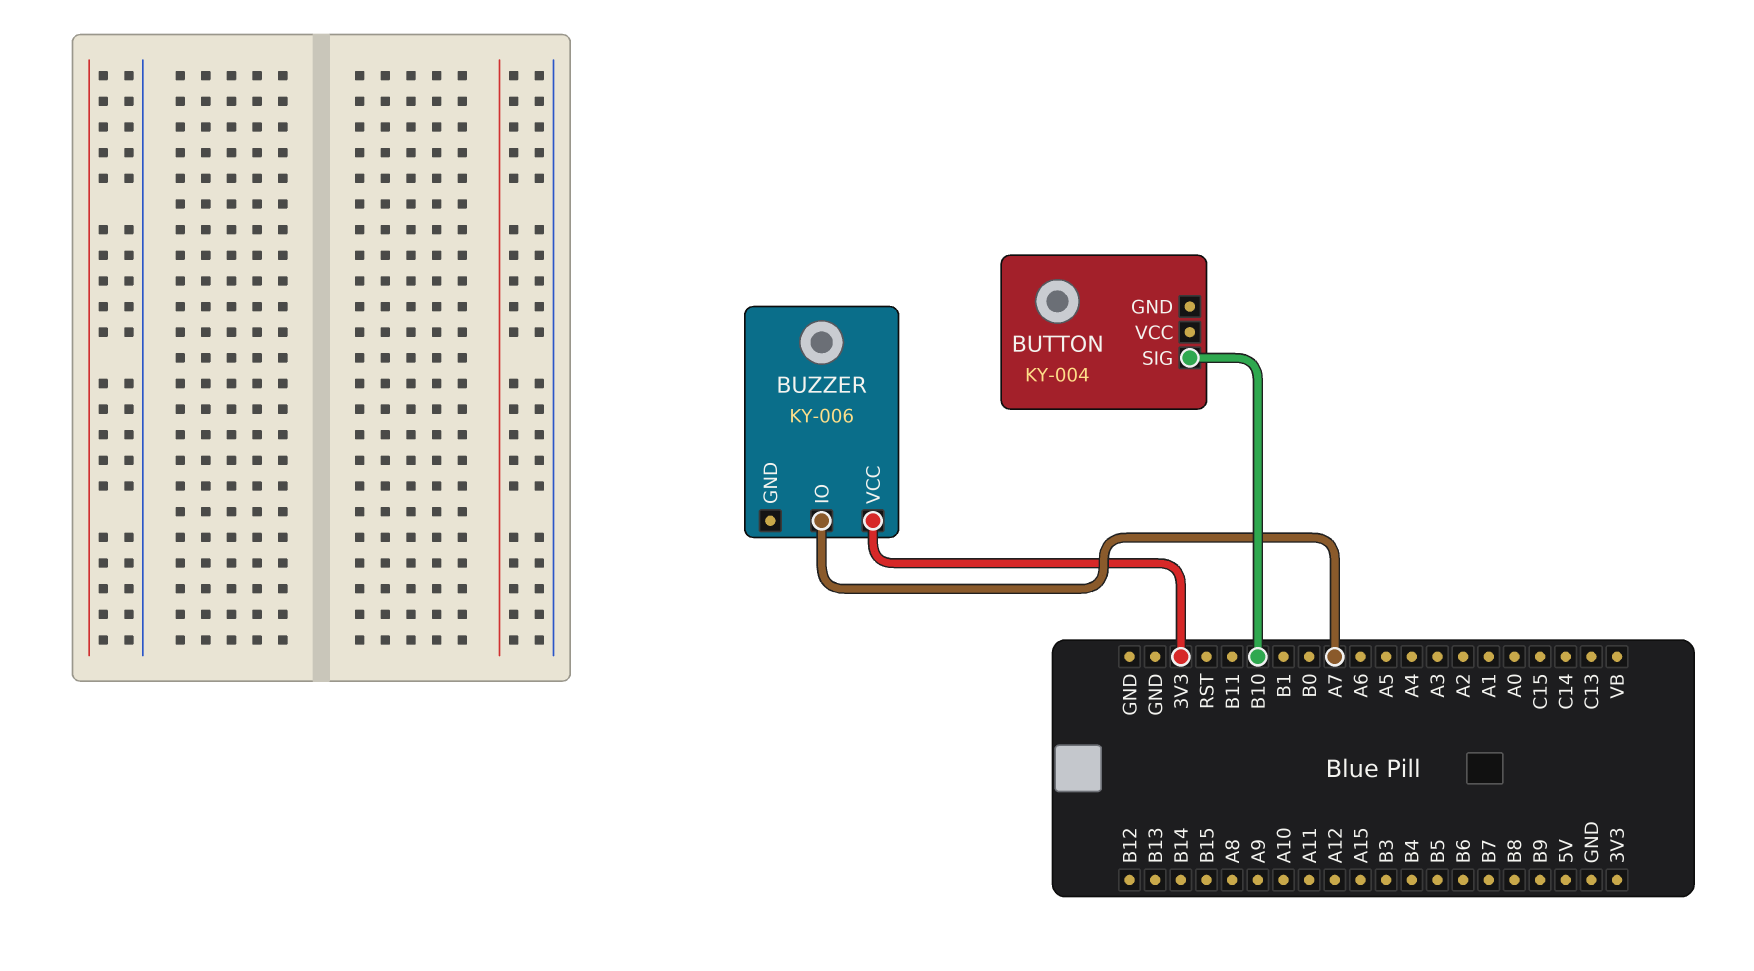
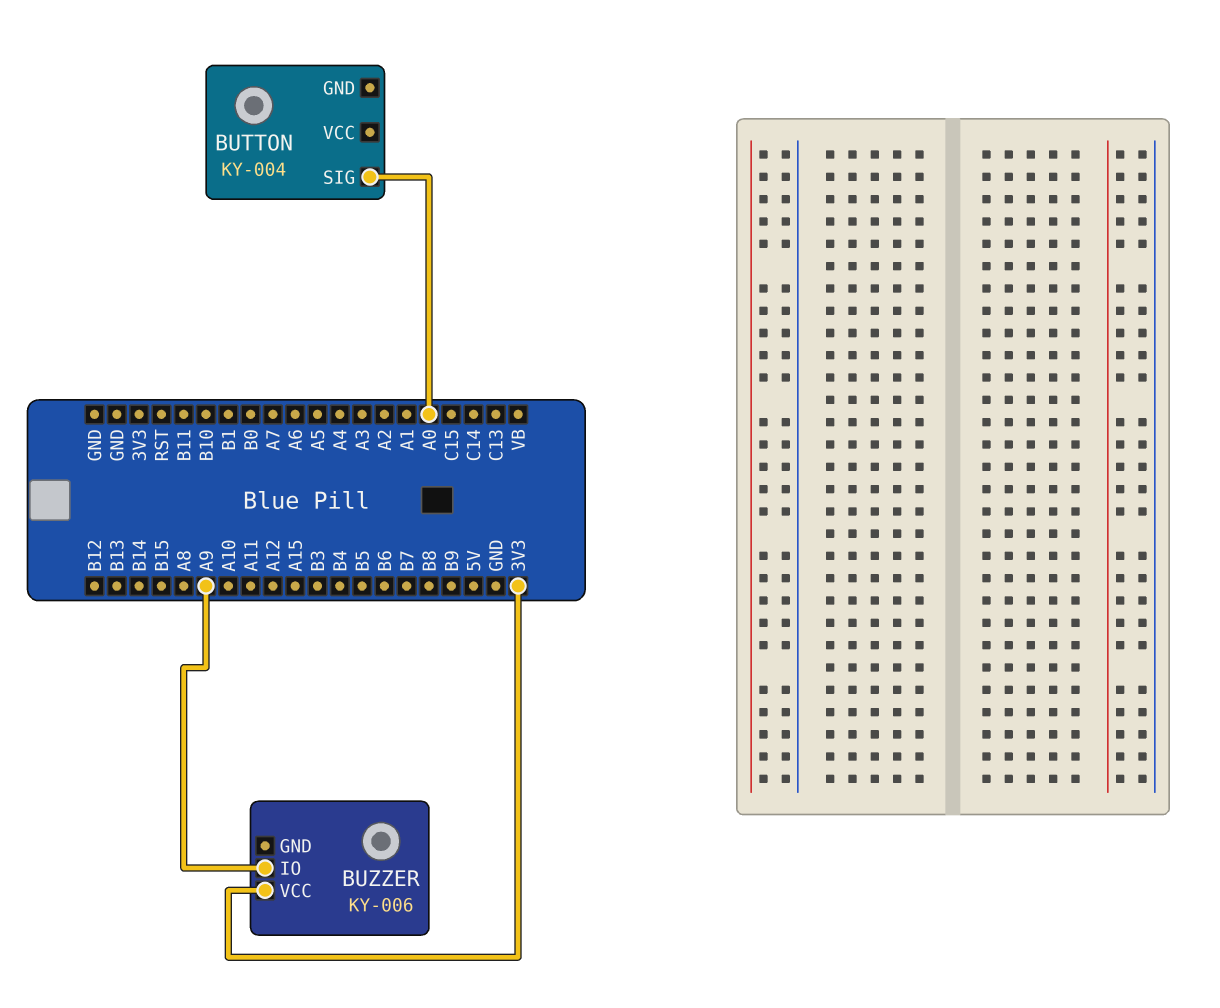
BUTTON pin SIG: B10 -> A0
BUZZER pin IO: A7 -> A9

